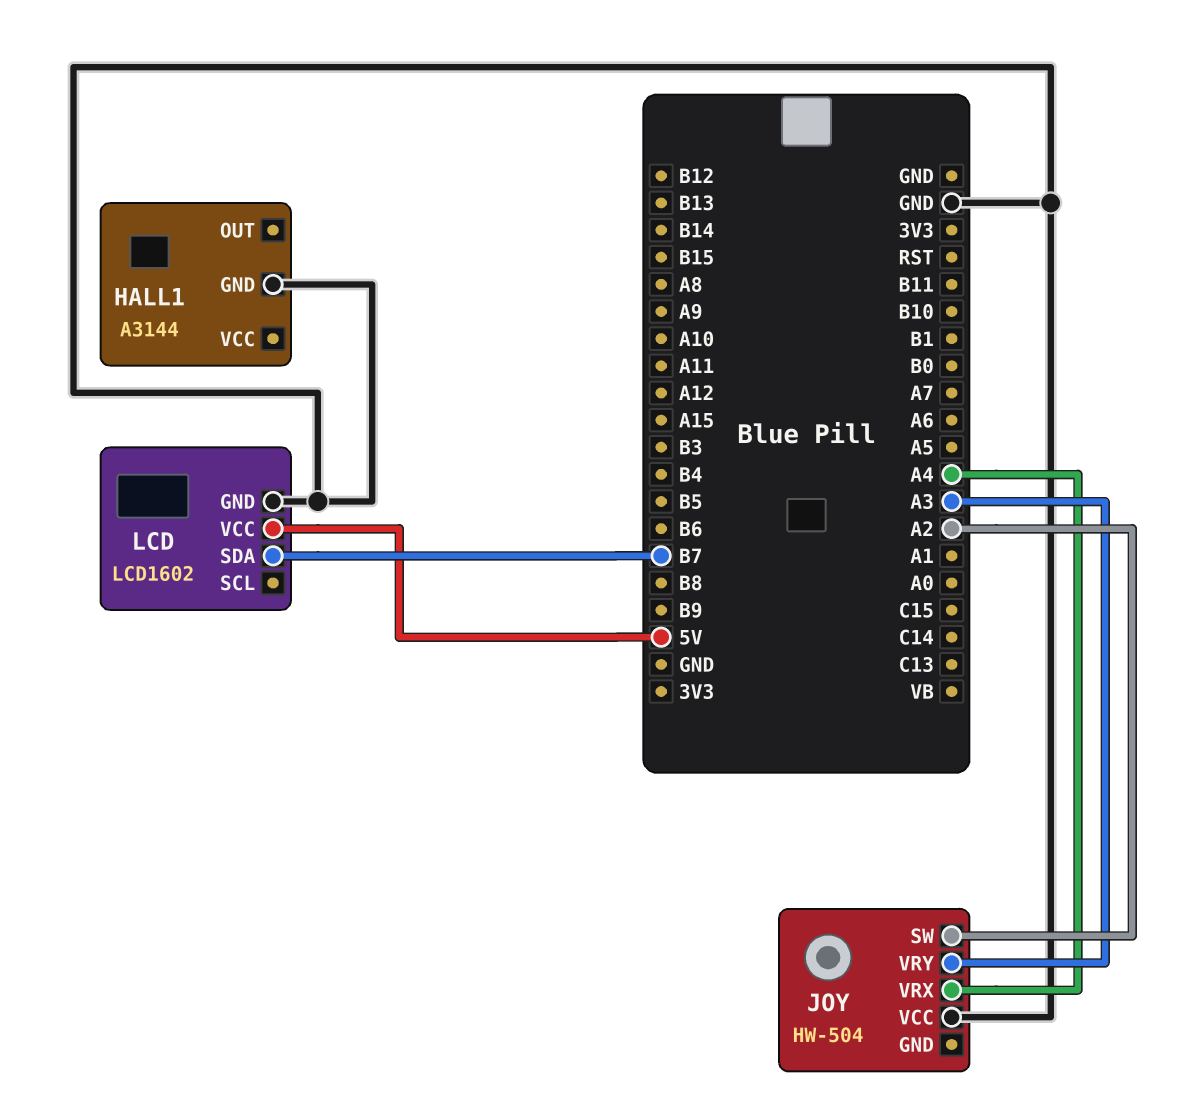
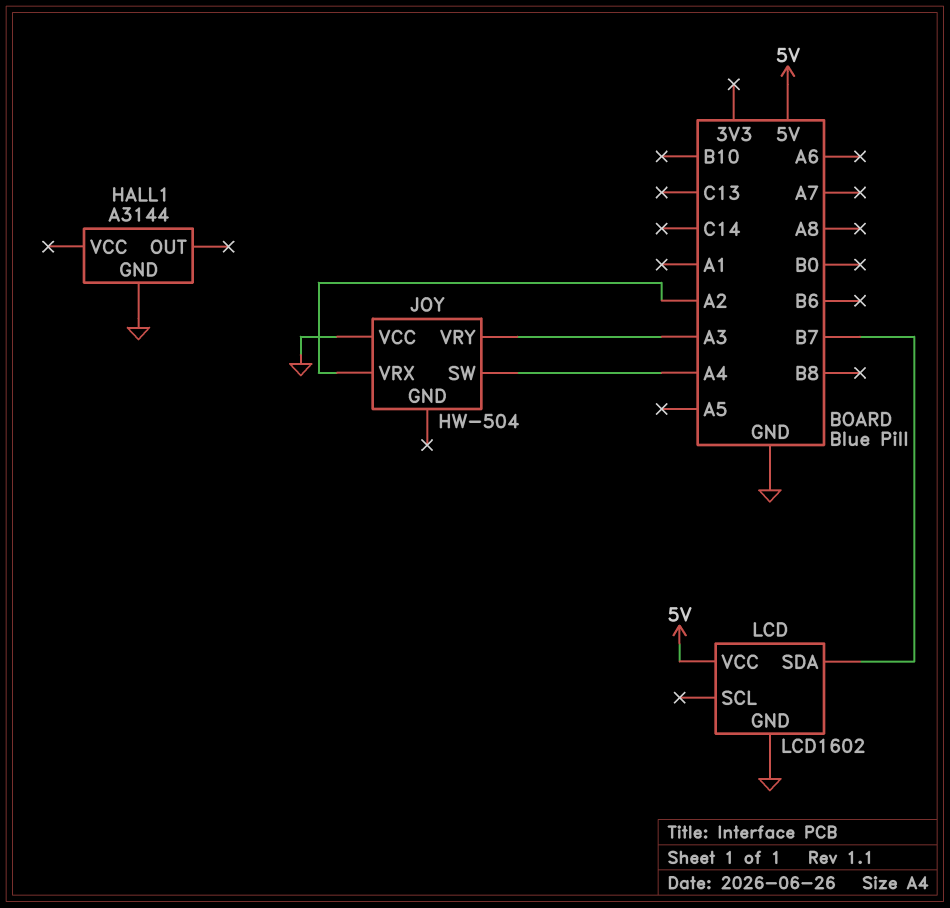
JOY pin SW: A2 -> A4
JOY pin VRX: A4 -> A2

